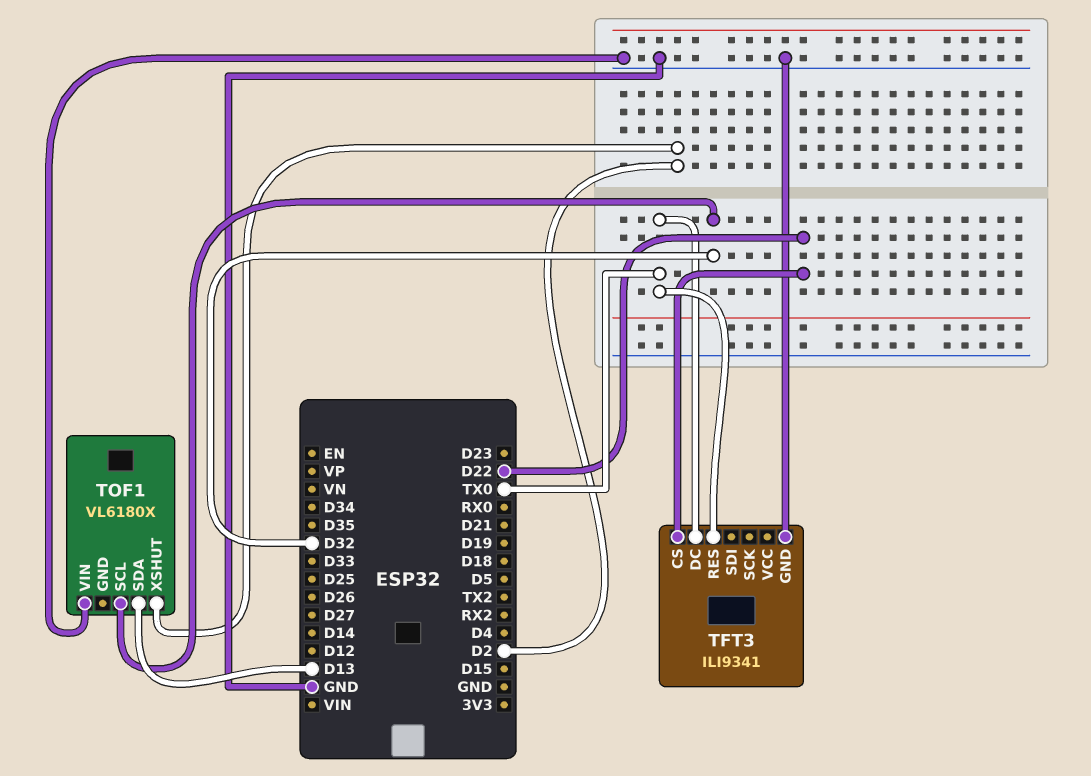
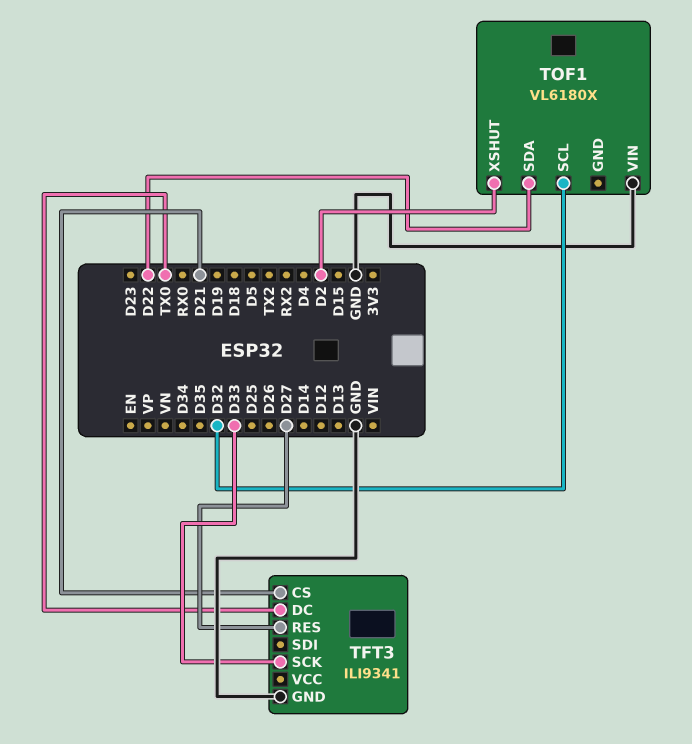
TFT3 pin CS: D22 -> D21
TFT3 pin RES: TX0 -> D27
TFT3 pin SCK: none -> D33
TOF1 pin SDA: D13 -> D22

